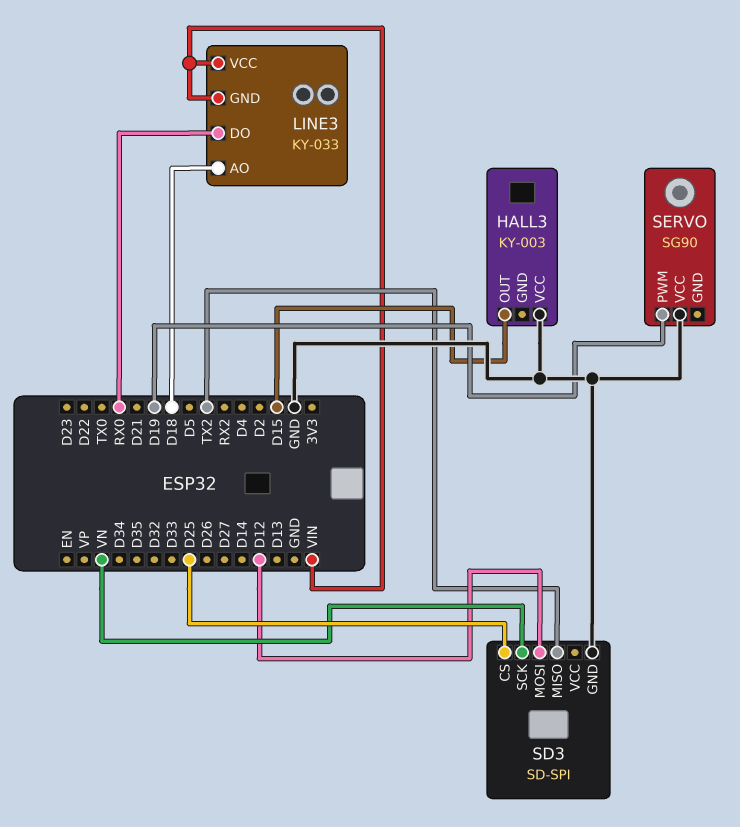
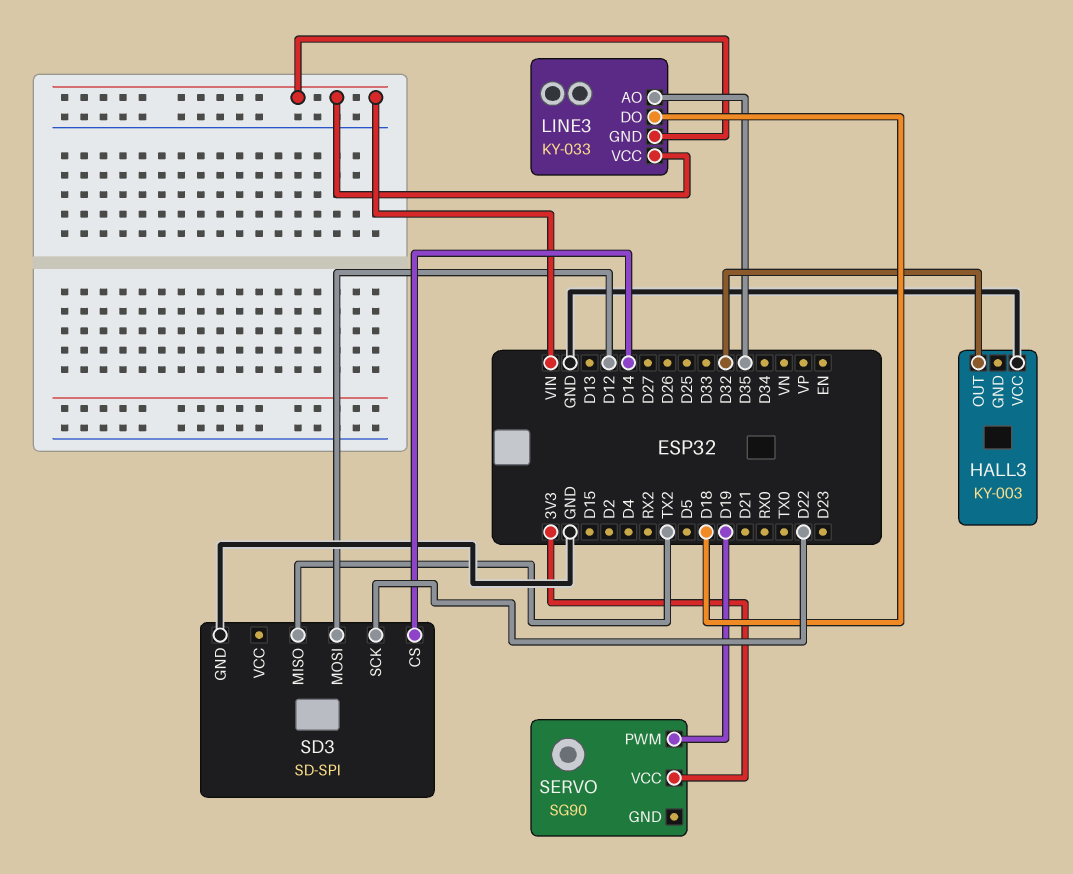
HALL3 pin OUT: D15 -> D32
LINE3 pin AO: D18 -> D35
LINE3 pin DO: RX0 -> D18
SD3 pin CS: D25 -> D14
SD3 pin SCK: VN -> D22
SERVO pin VCC: GND -> 3V3

